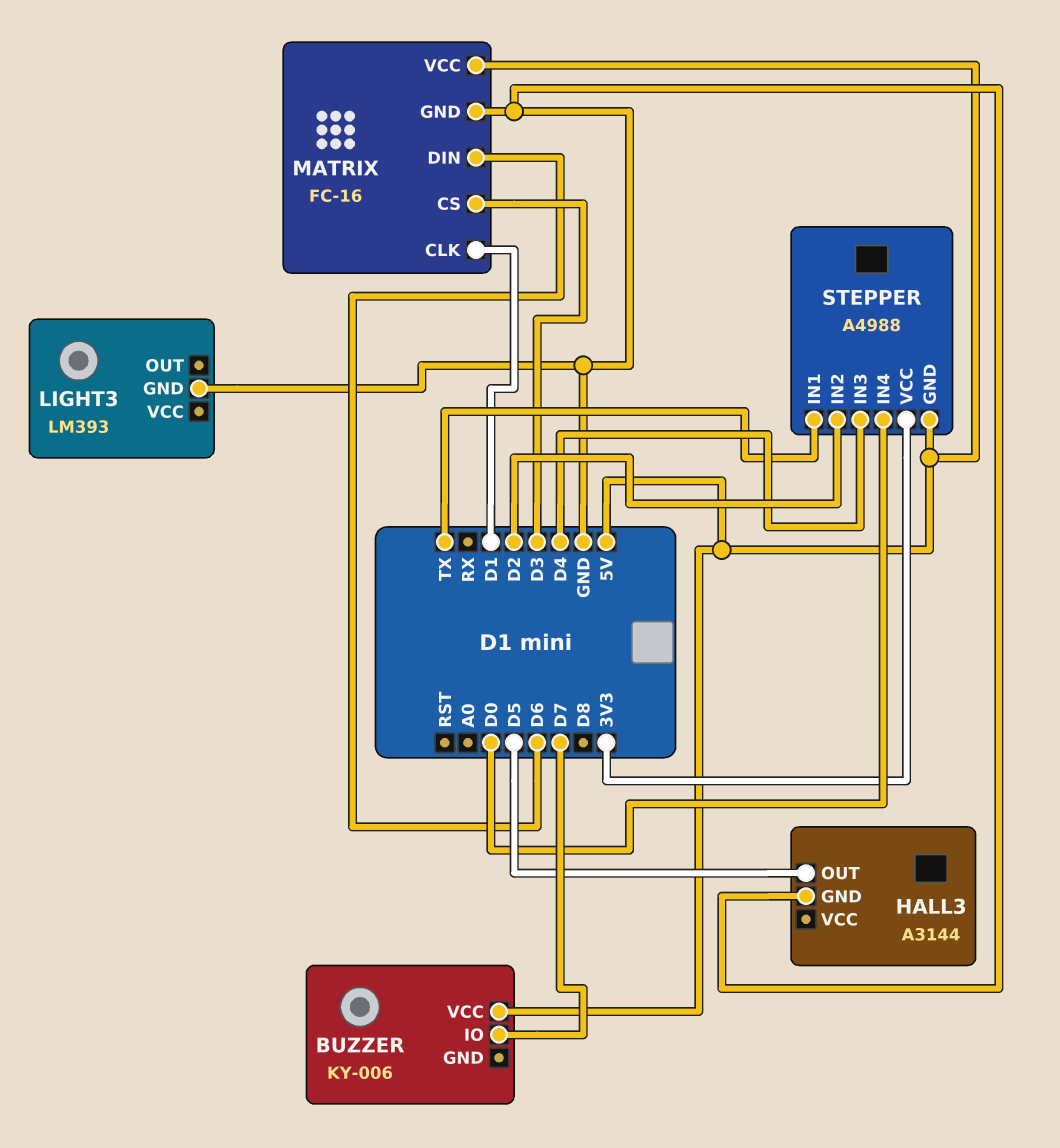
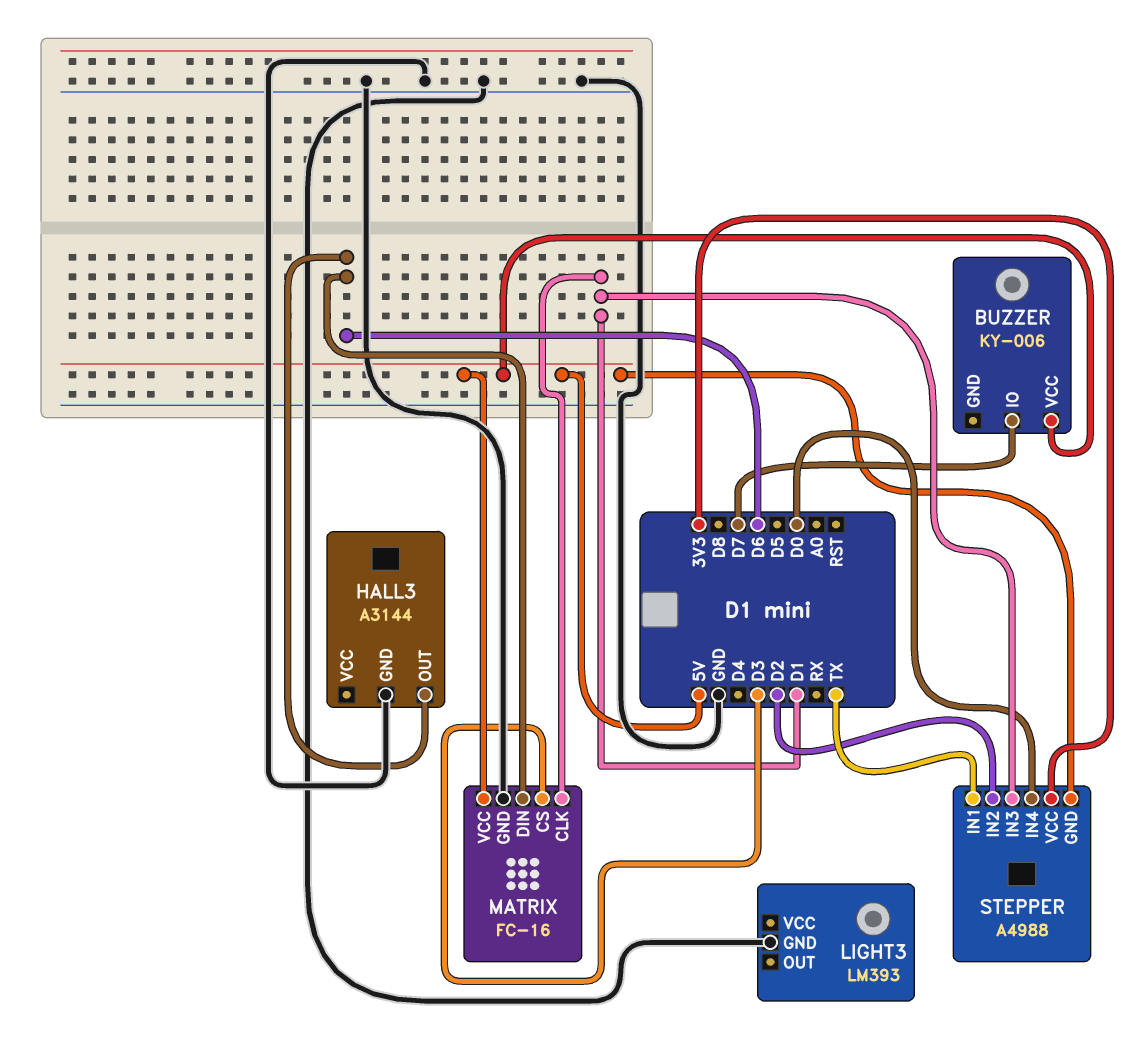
HALL3 pin OUT: D5 -> D6
STEPPER pin IN3: D4 -> D1

